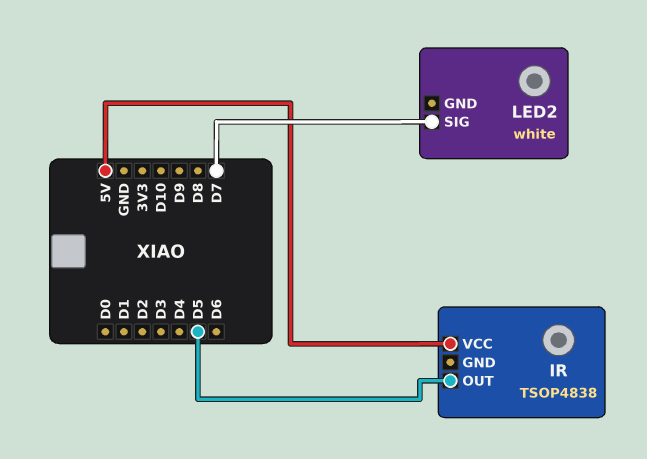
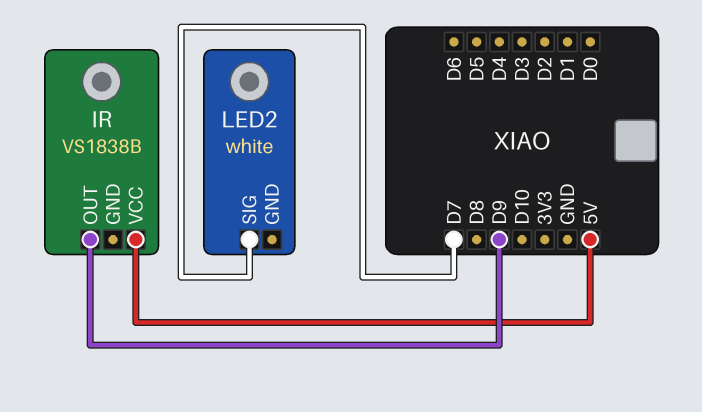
IR: TSOP4838 -> VS1838B
IR pin OUT: D5 -> D9

